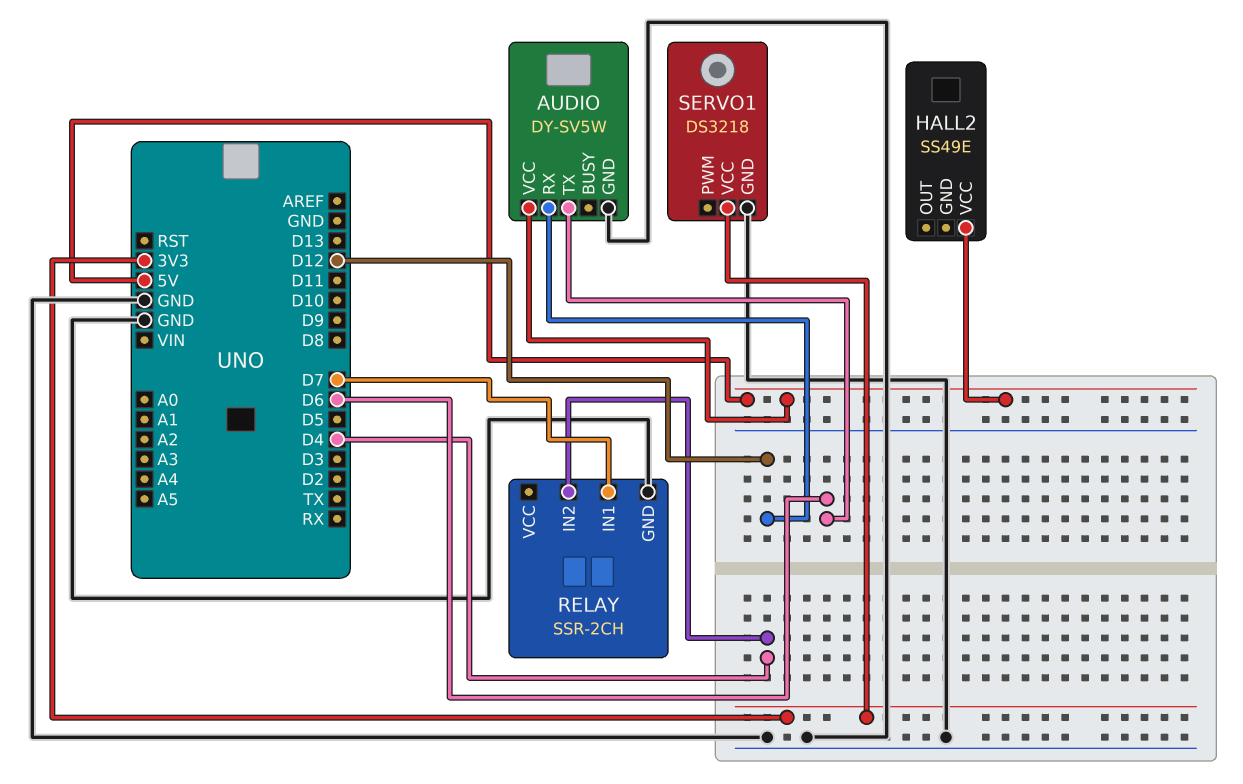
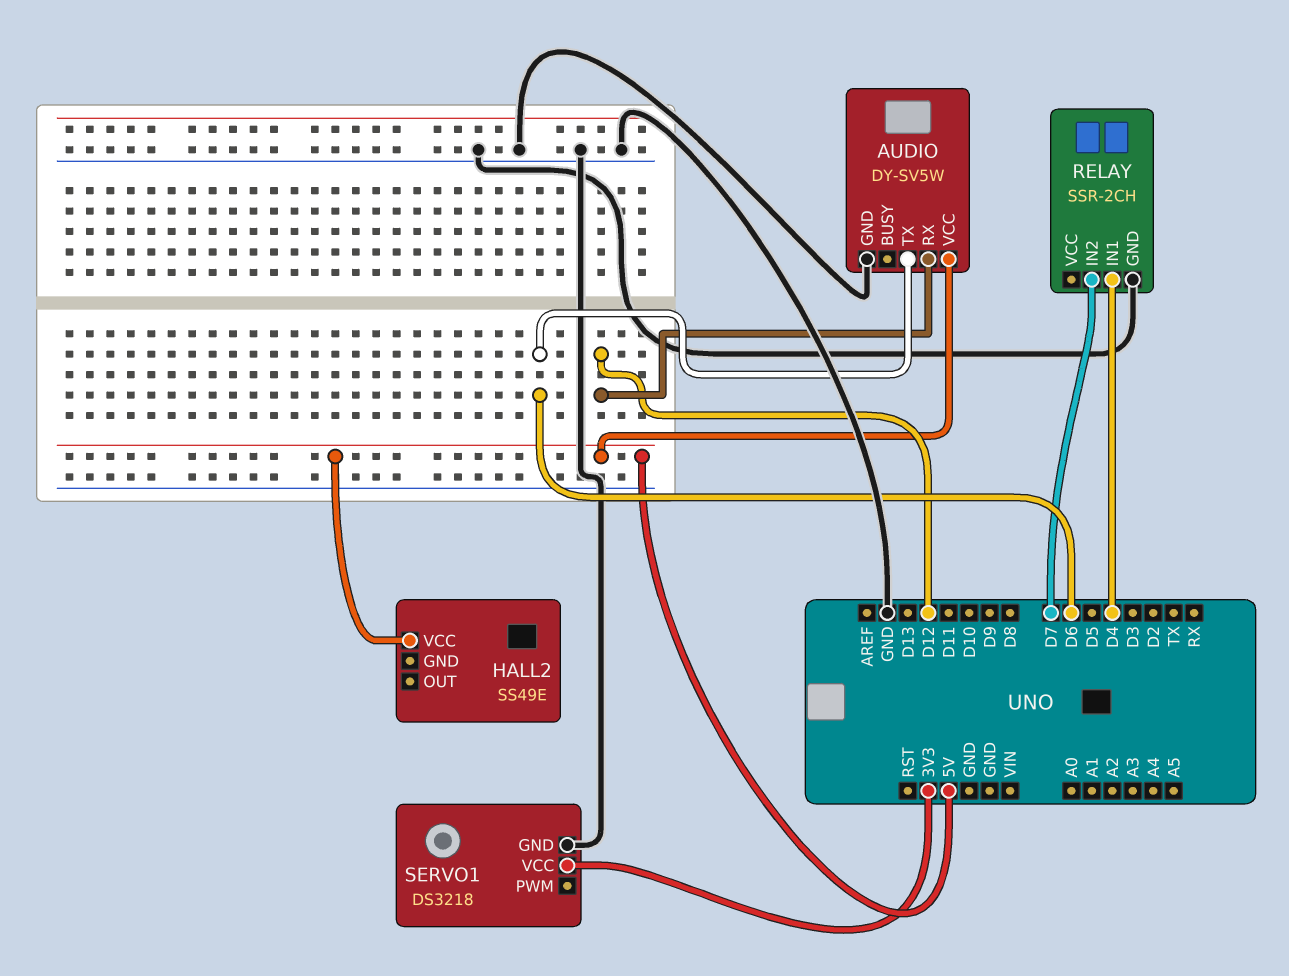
RELAY pin IN1: D7 -> D4
RELAY pin IN2: D4 -> D7

